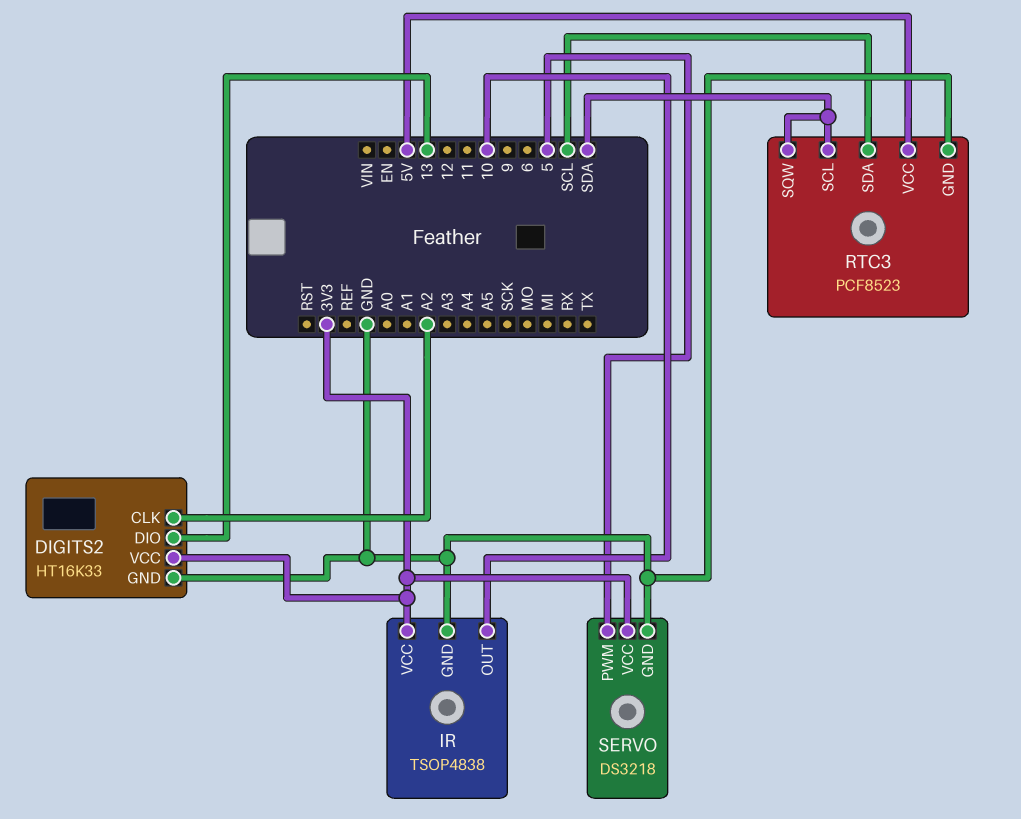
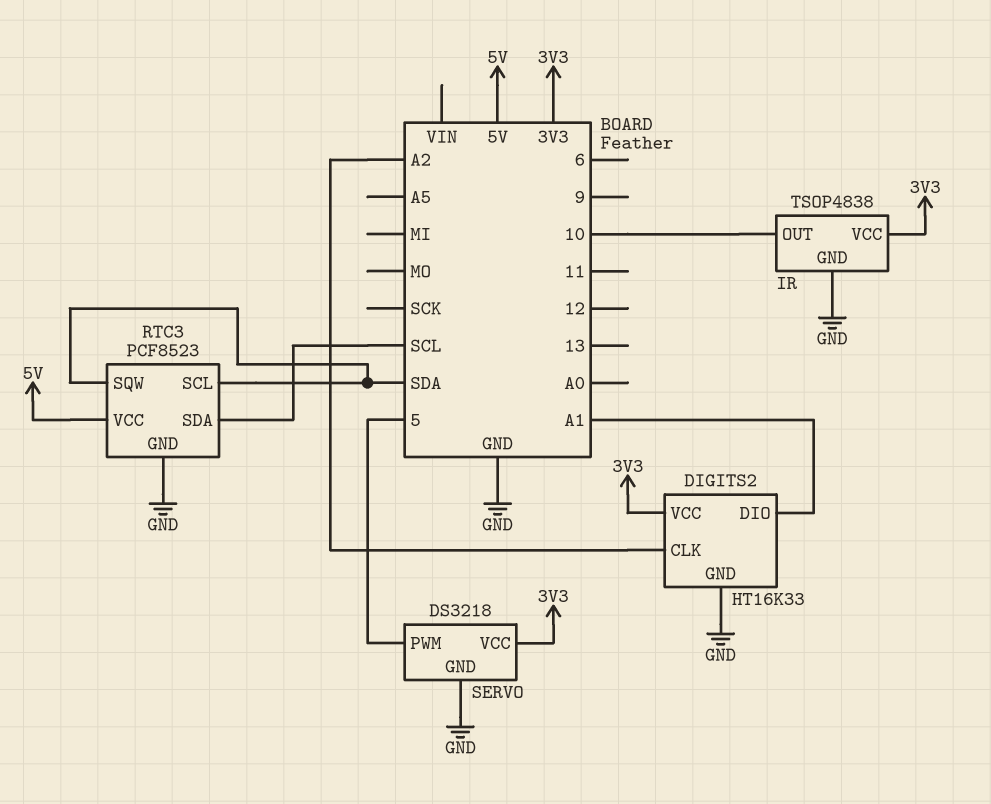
DIGITS2 pin DIO: 13 -> A1

